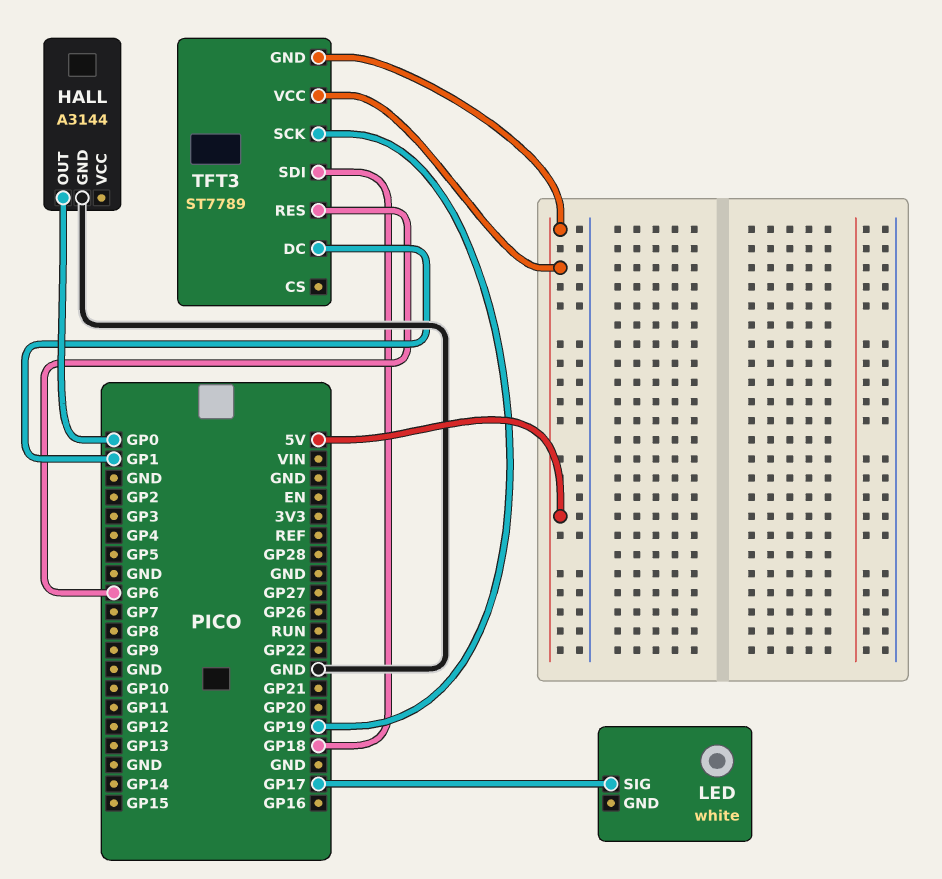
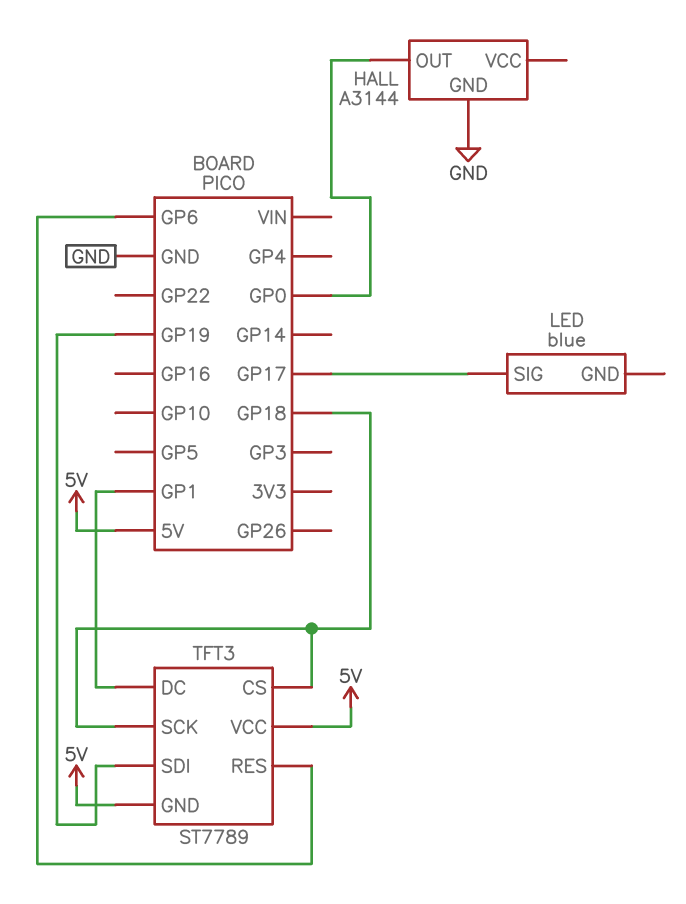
LED: white -> blue
TFT3 pin CS: none -> GP18
TFT3 pin SCK: GP19 -> GP18
TFT3 pin SDI: GP18 -> GP19

